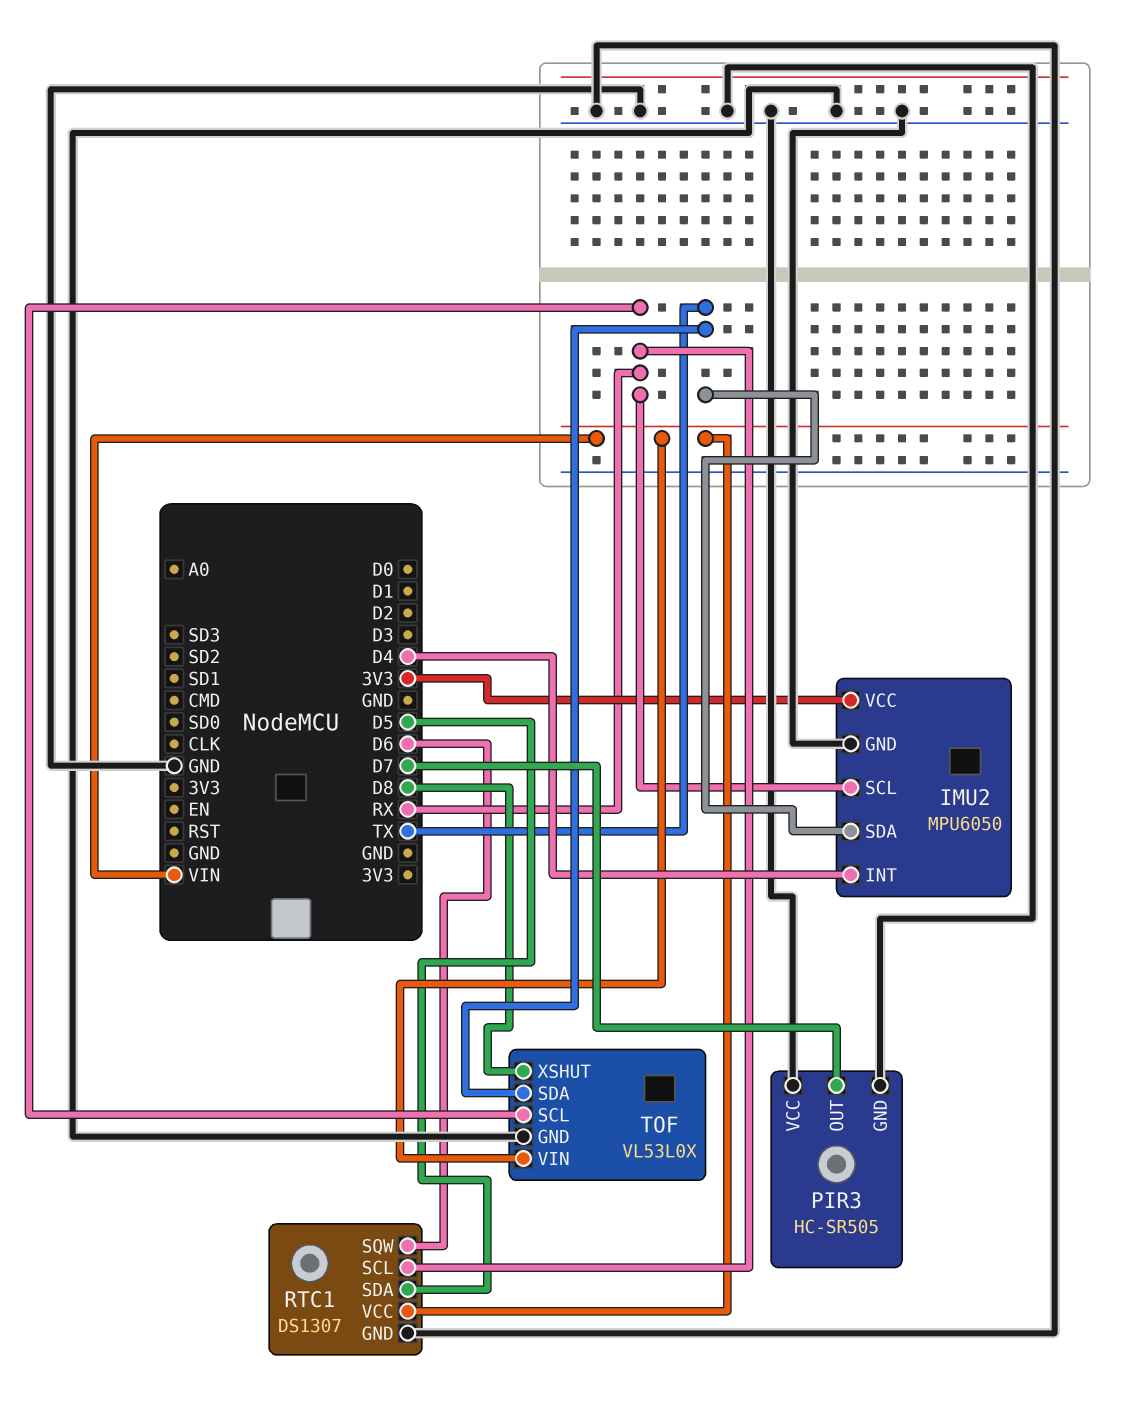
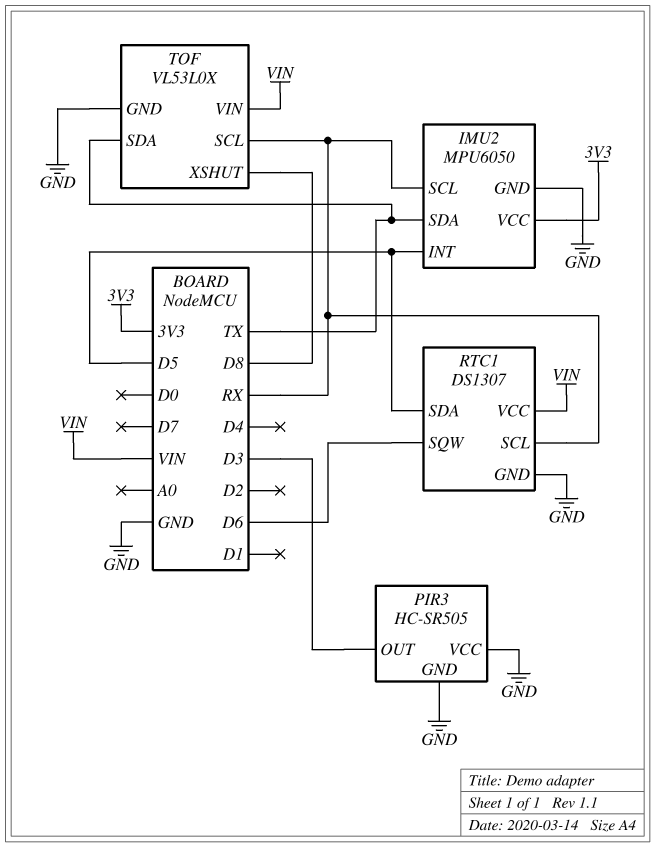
IMU2 pin INT: D4 -> D5
PIR3 pin OUT: D7 -> D3

